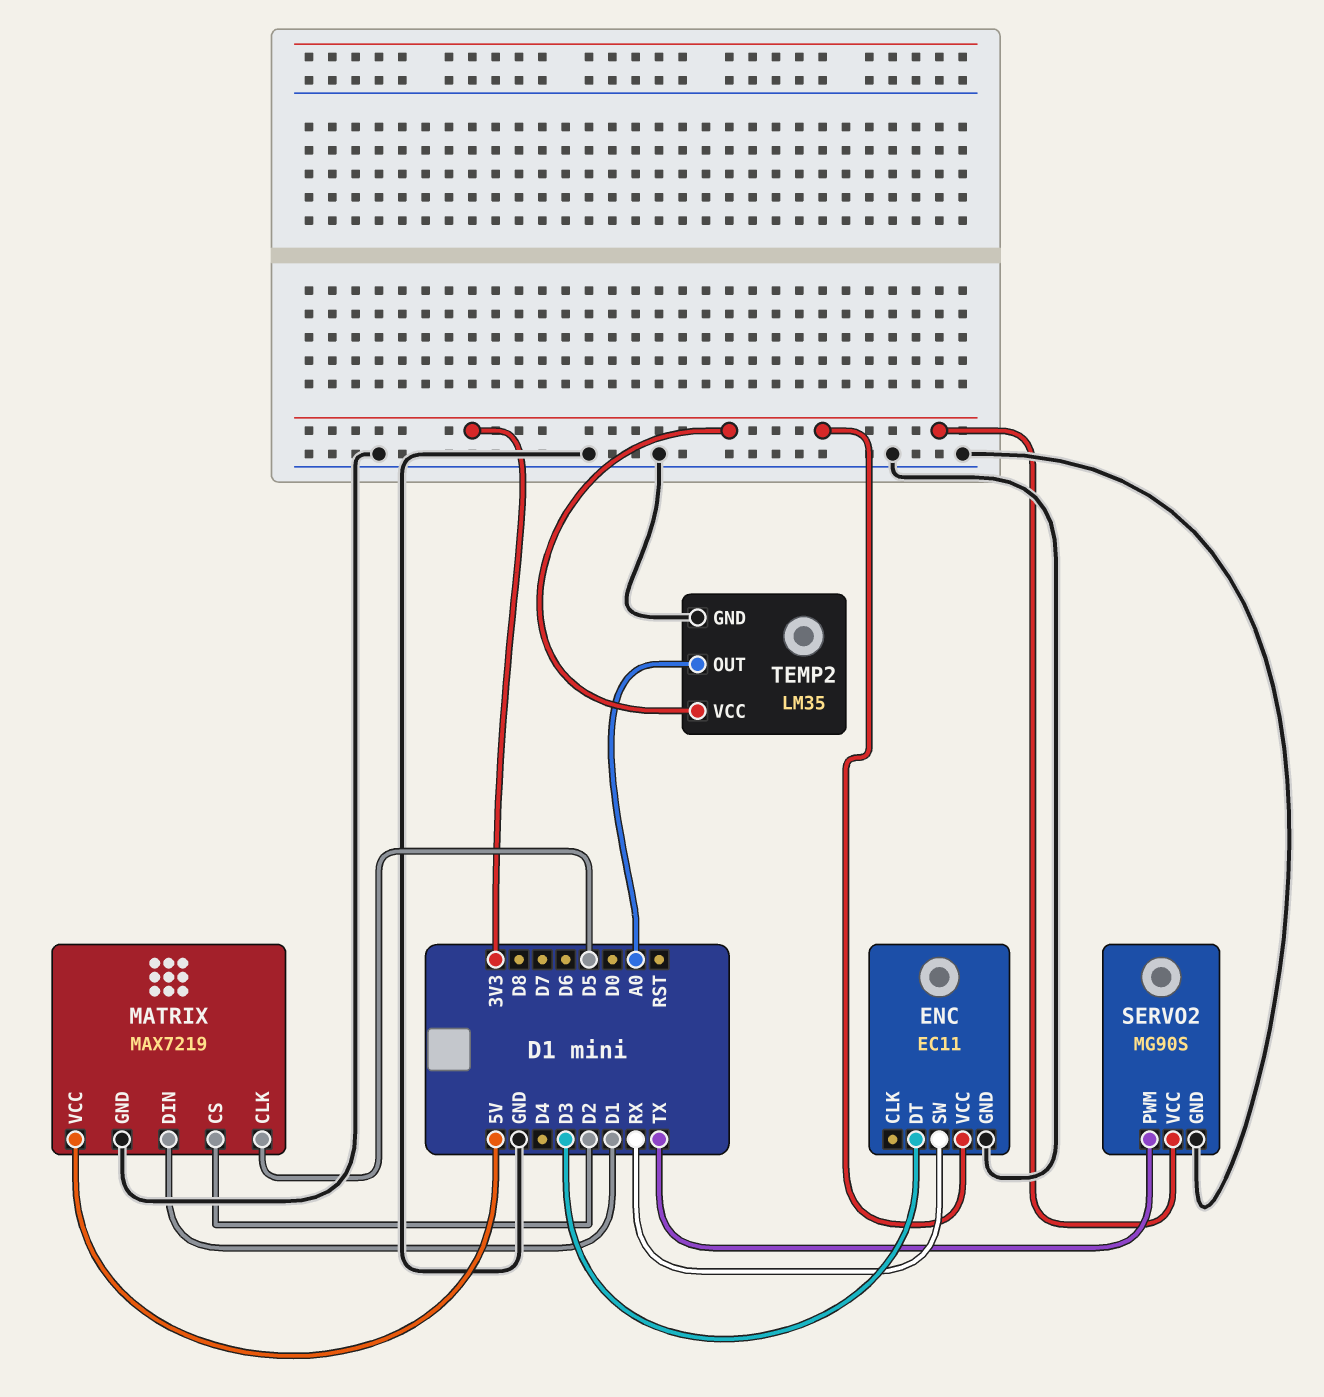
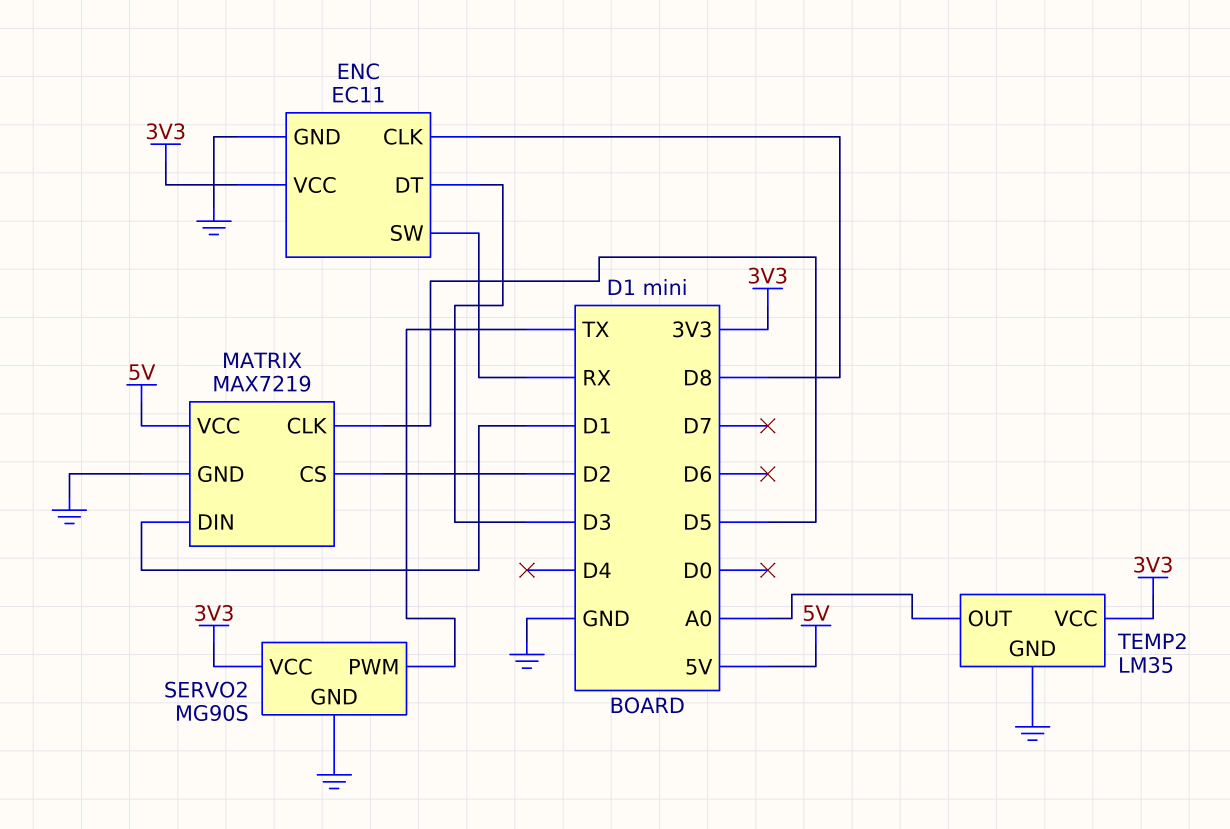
ENC pin CLK: none -> D8

